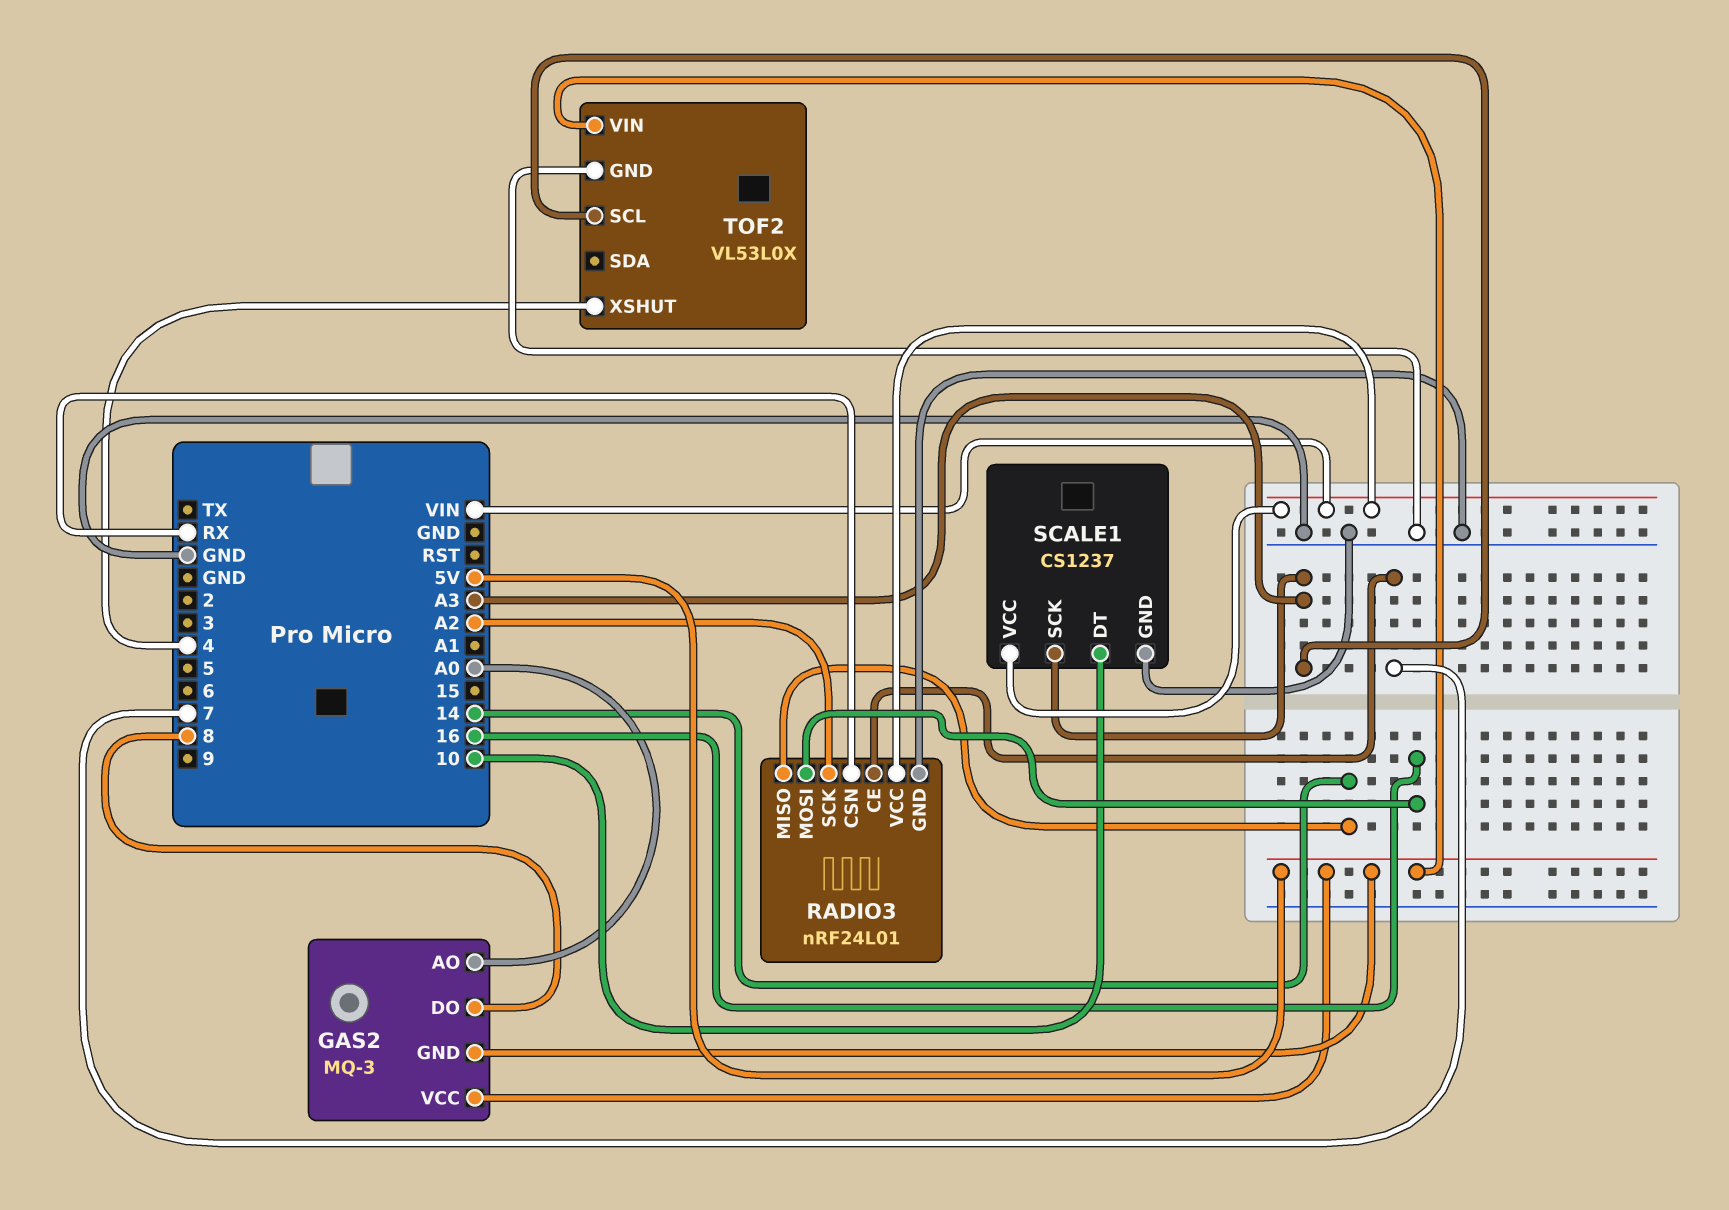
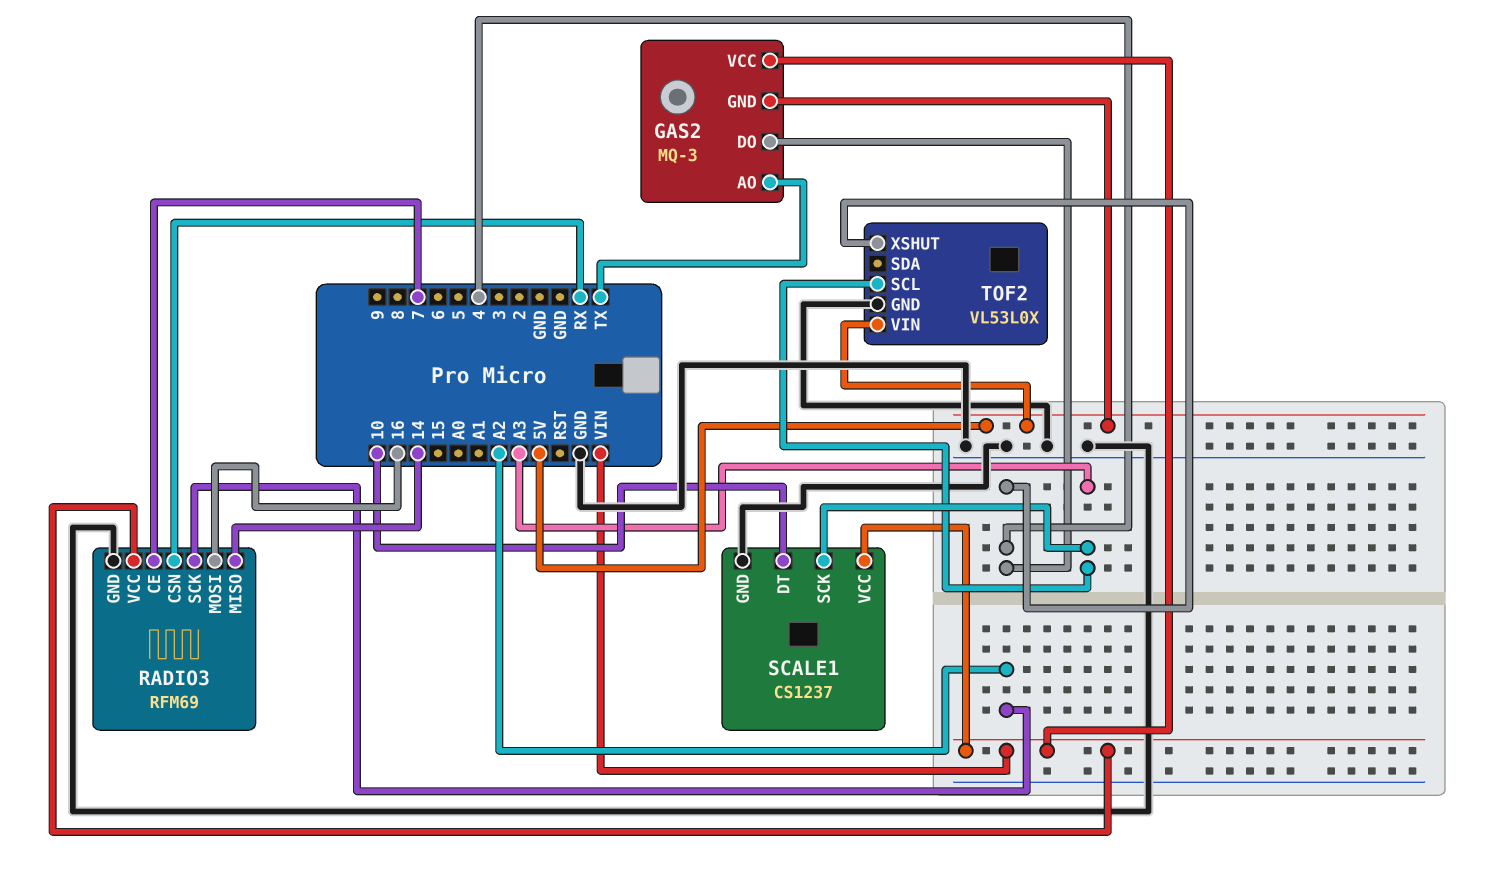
GAS2 pin AO: A0 -> TX
GAS2 pin DO: 8 -> 4
GAS2 pin VCC: 5V -> VIN
RADIO3: nRF24L01 -> RFM69

